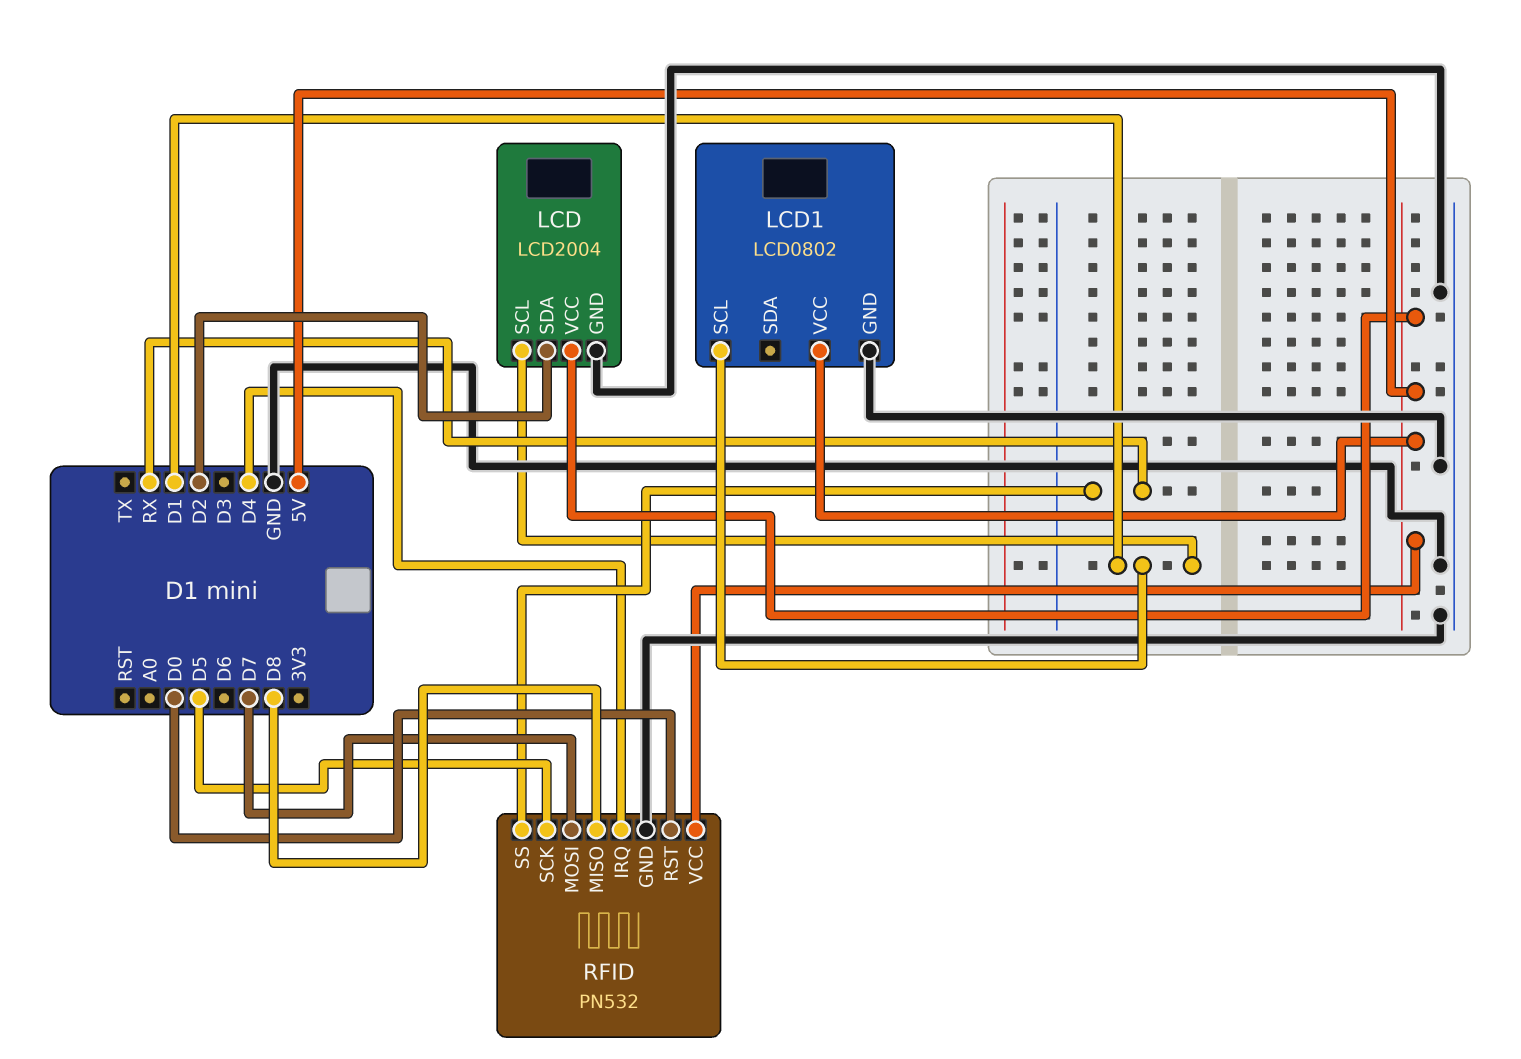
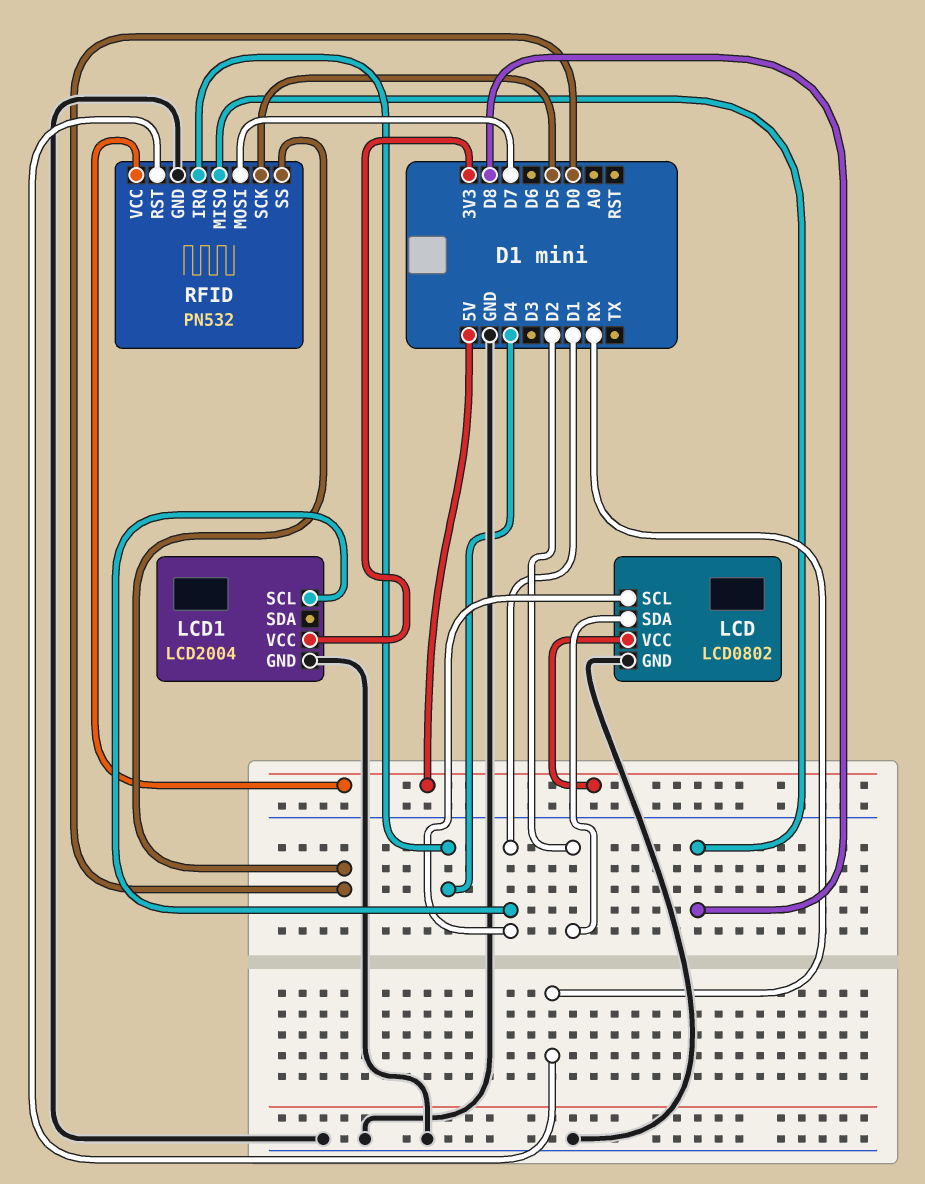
LCD: LCD2004 -> LCD0802
LCD1: LCD0802 -> LCD2004
LCD1 pin VCC: 5V -> 3V3
RFID pin RST: D0 -> RX
RFID pin SS: RX -> D0

